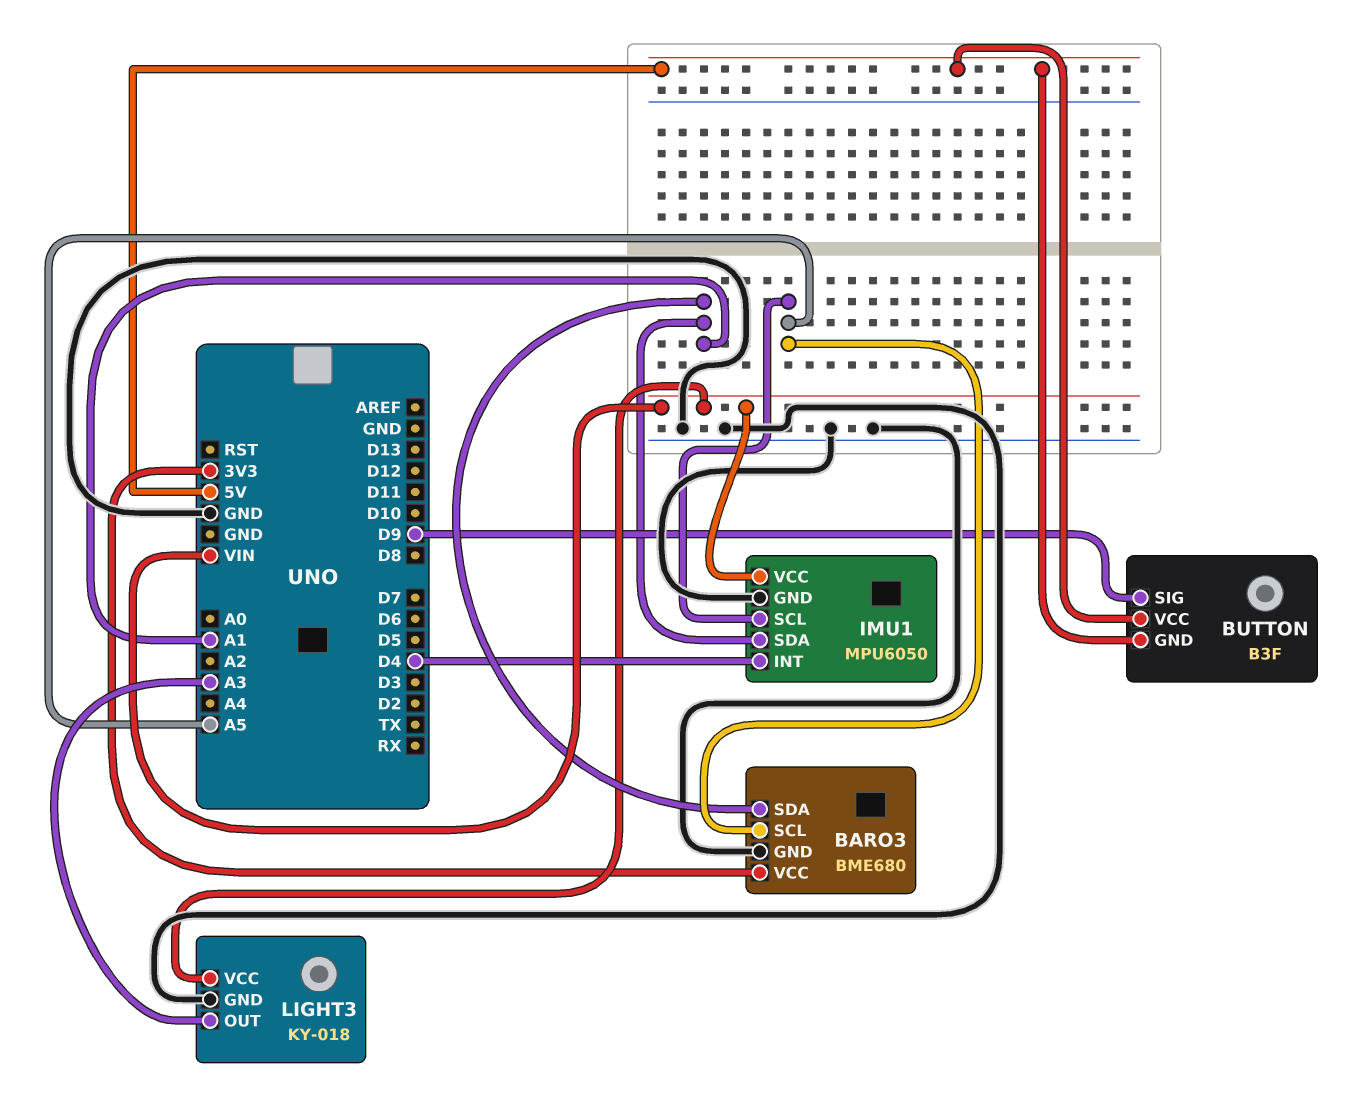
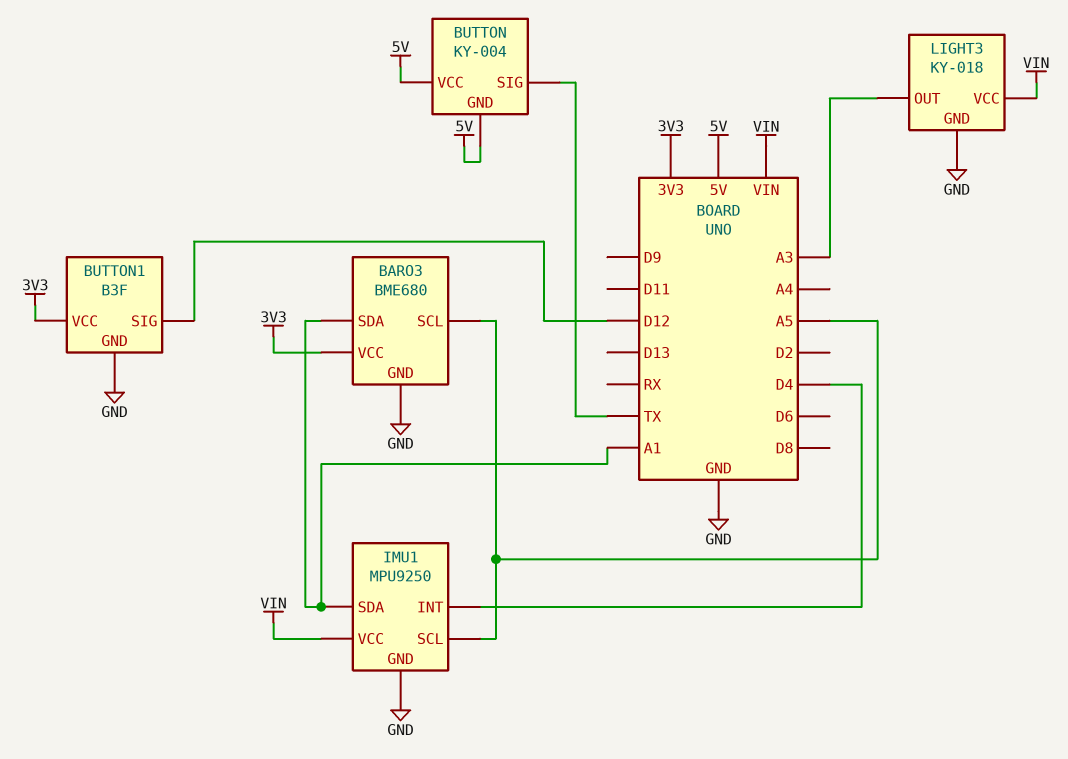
BUTTON: B3F -> KY-004
BUTTON pin SIG: D9 -> TX
BUTTON1: none -> B3F
BUTTON1 pin GND: none -> GND
BUTTON1 pin SIG: none -> D12
BUTTON1 pin VCC: none -> 3V3
IMU1: MPU6050 -> MPU9250

